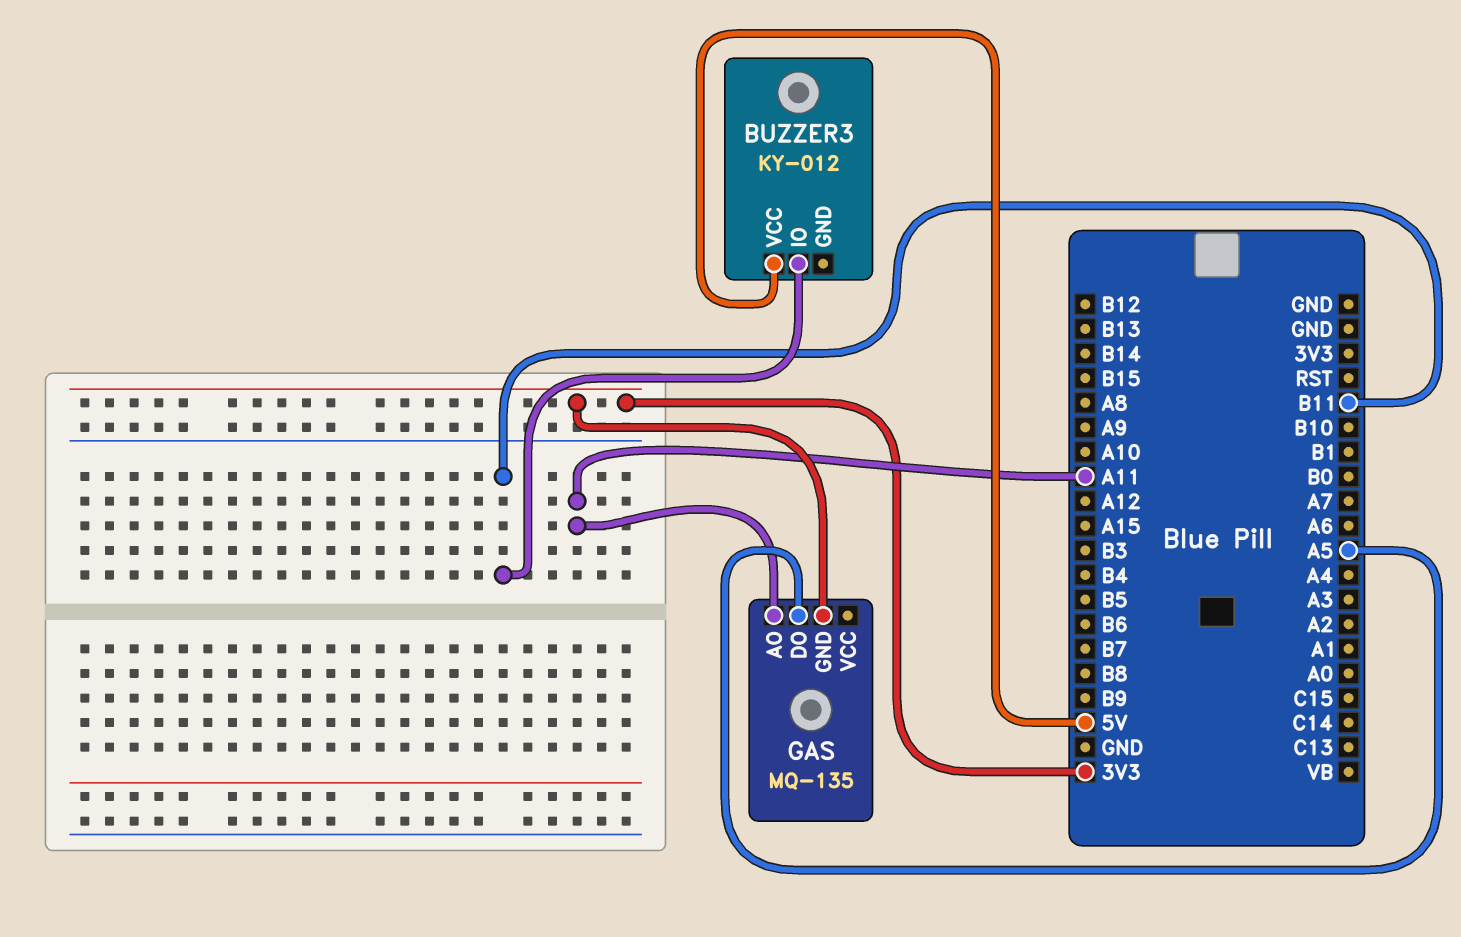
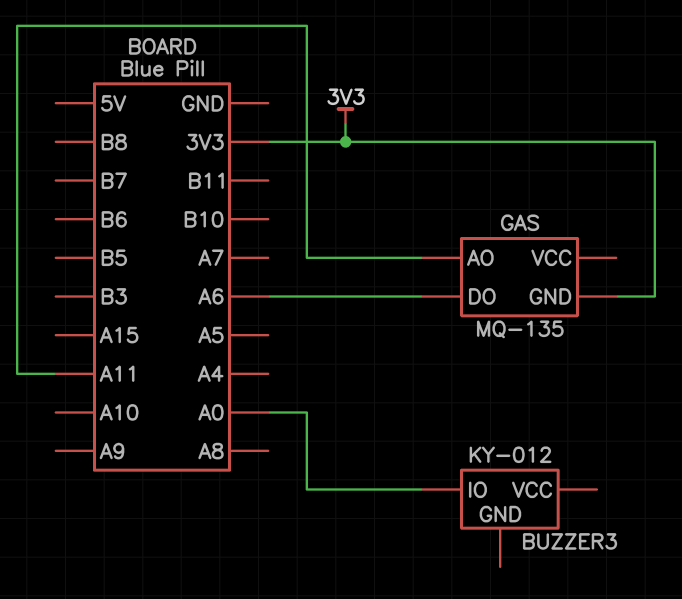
BUZZER3 pin IO: B11 -> A0
BUZZER3 pin VCC: 5V -> none
GAS pin DO: A5 -> A6

